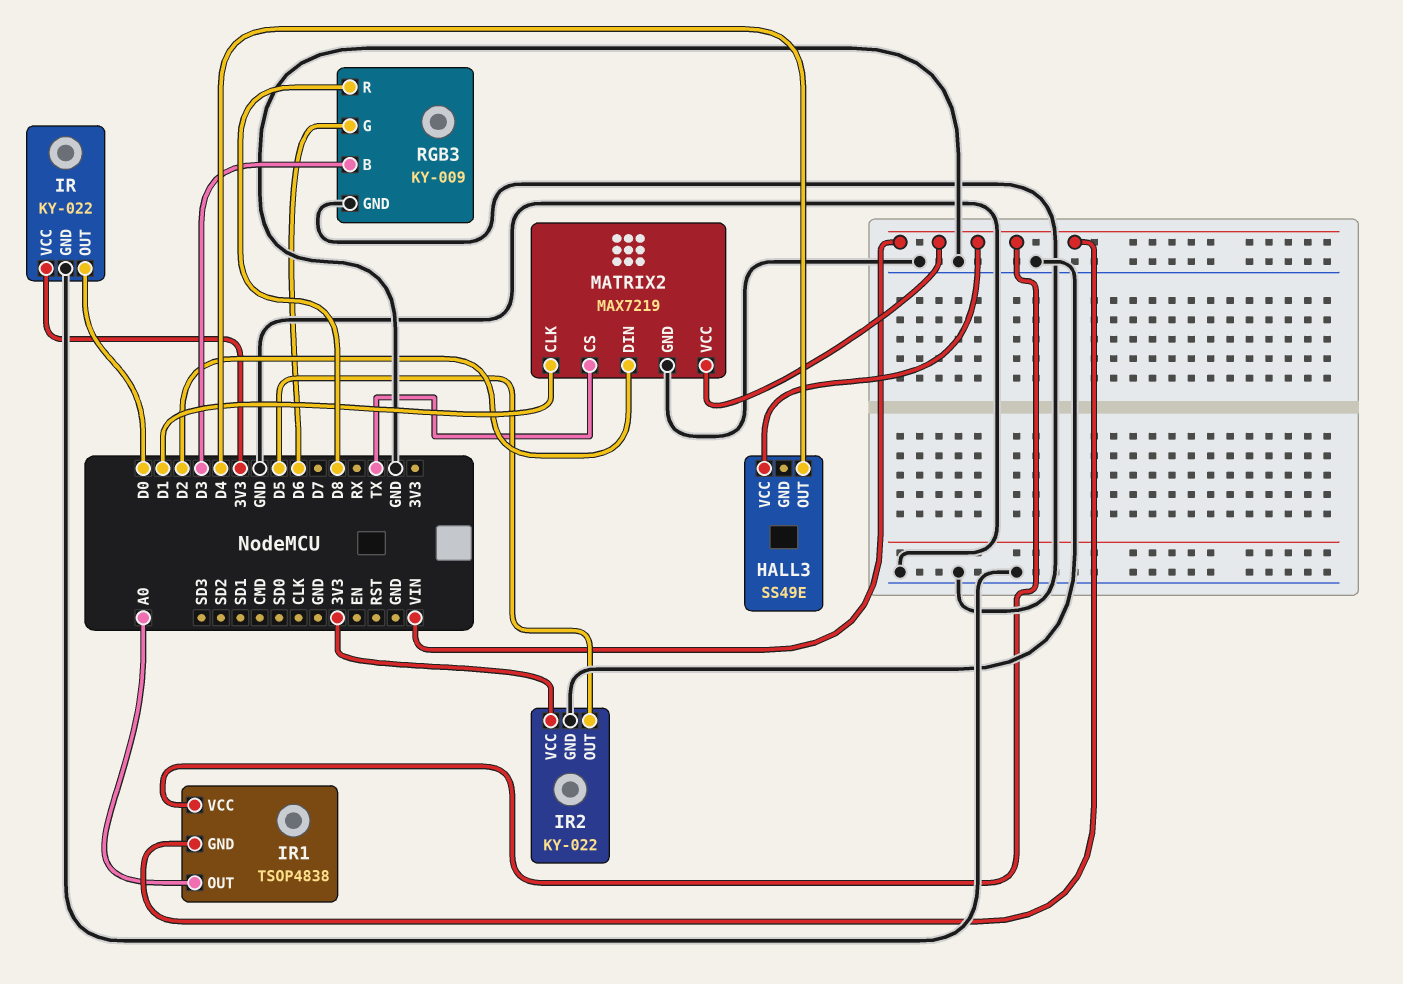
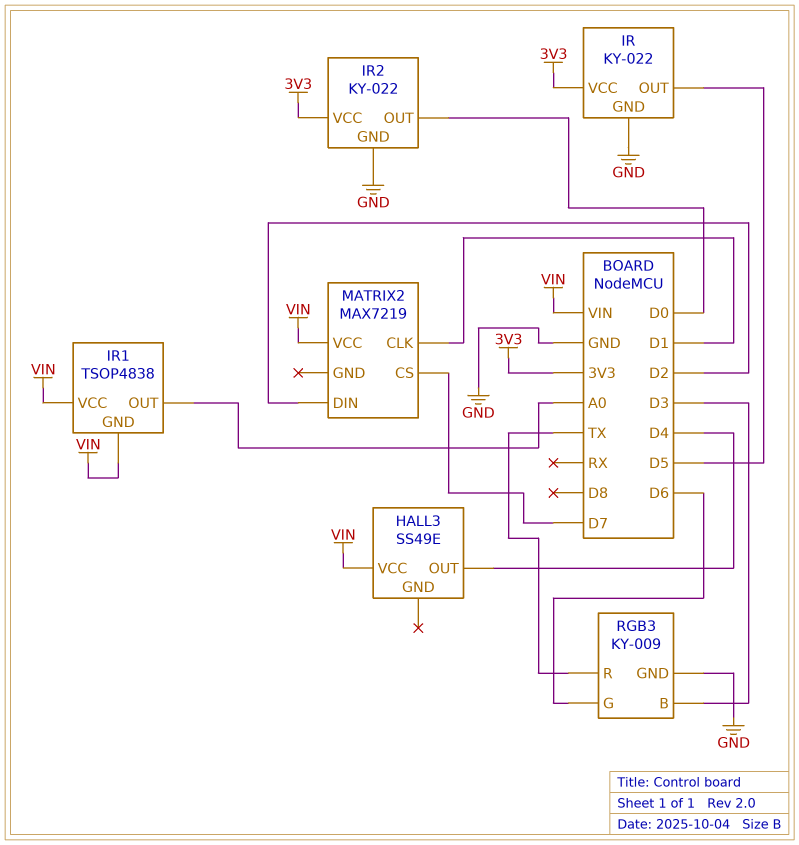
IR pin OUT: D0 -> D5
IR2 pin OUT: D5 -> D0
MATRIX2 pin CS: TX -> D7
MATRIX2 pin GND: GND -> none
RGB3 pin R: D8 -> TX

